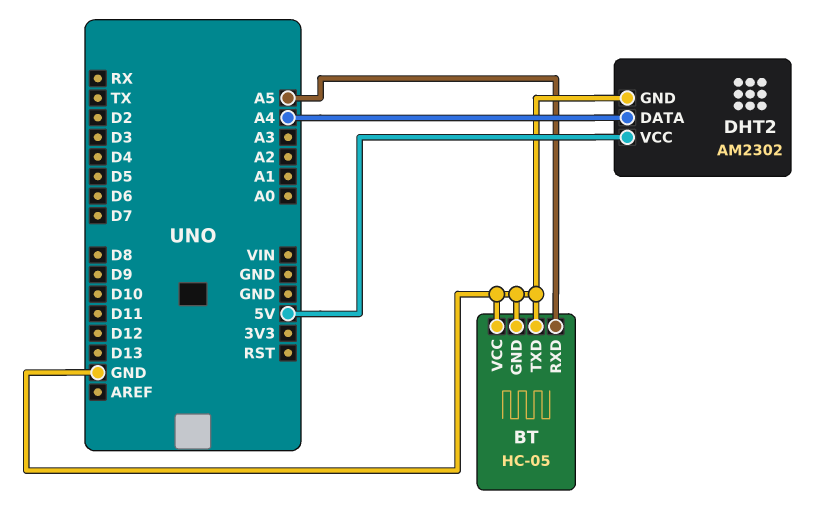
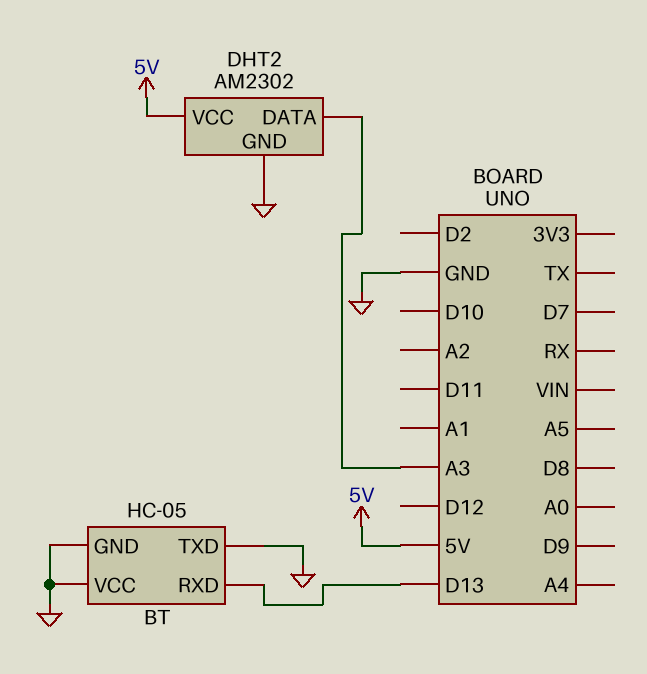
BT pin RXD: A5 -> D13
DHT2 pin DATA: A4 -> A3

